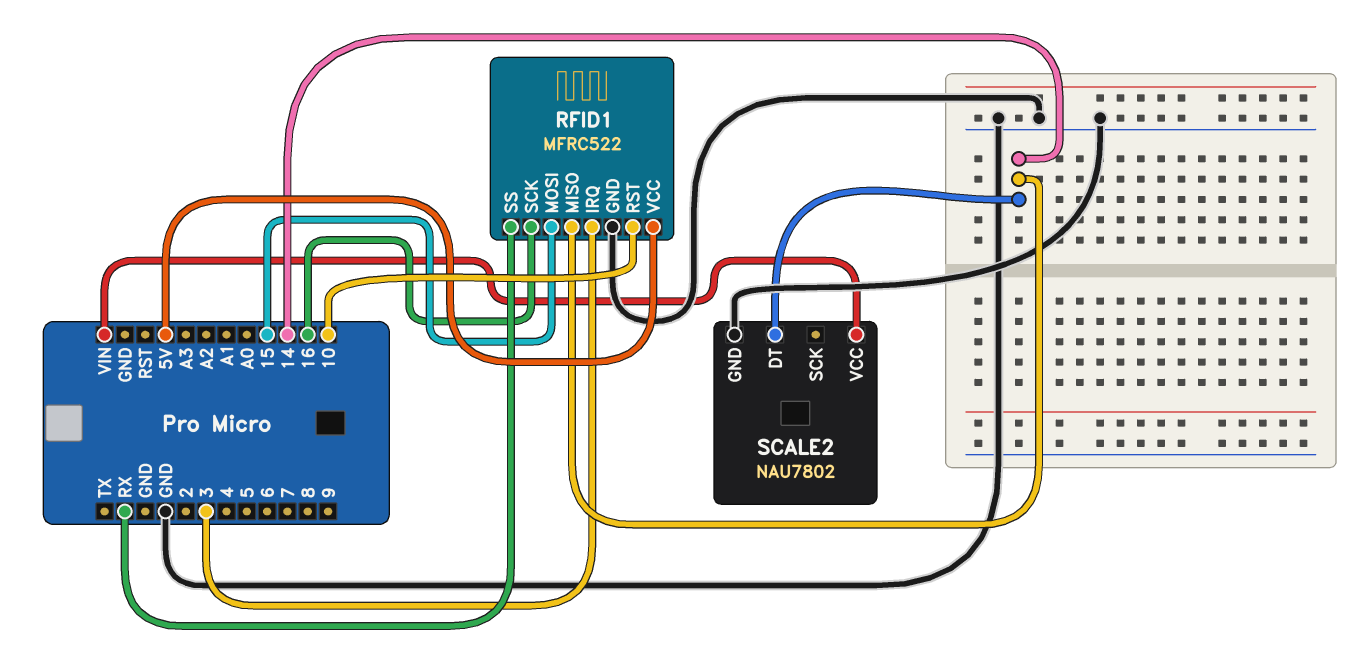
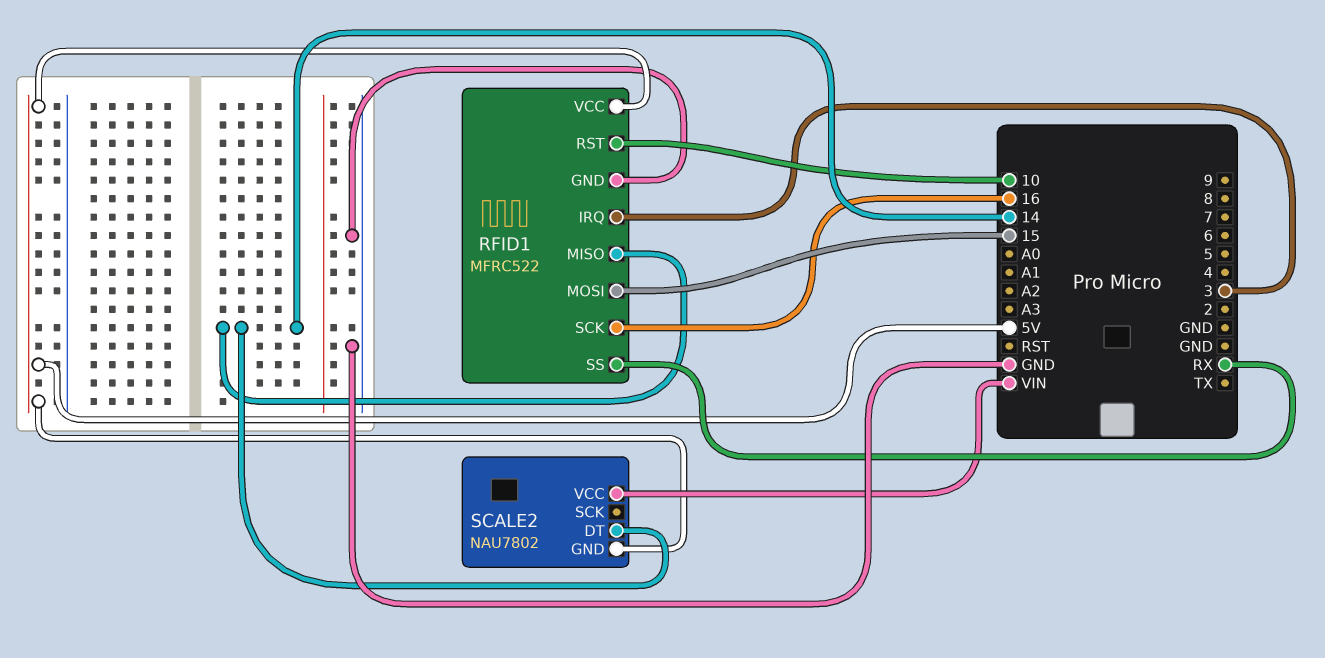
SCALE2 pin GND: GND -> 5V

